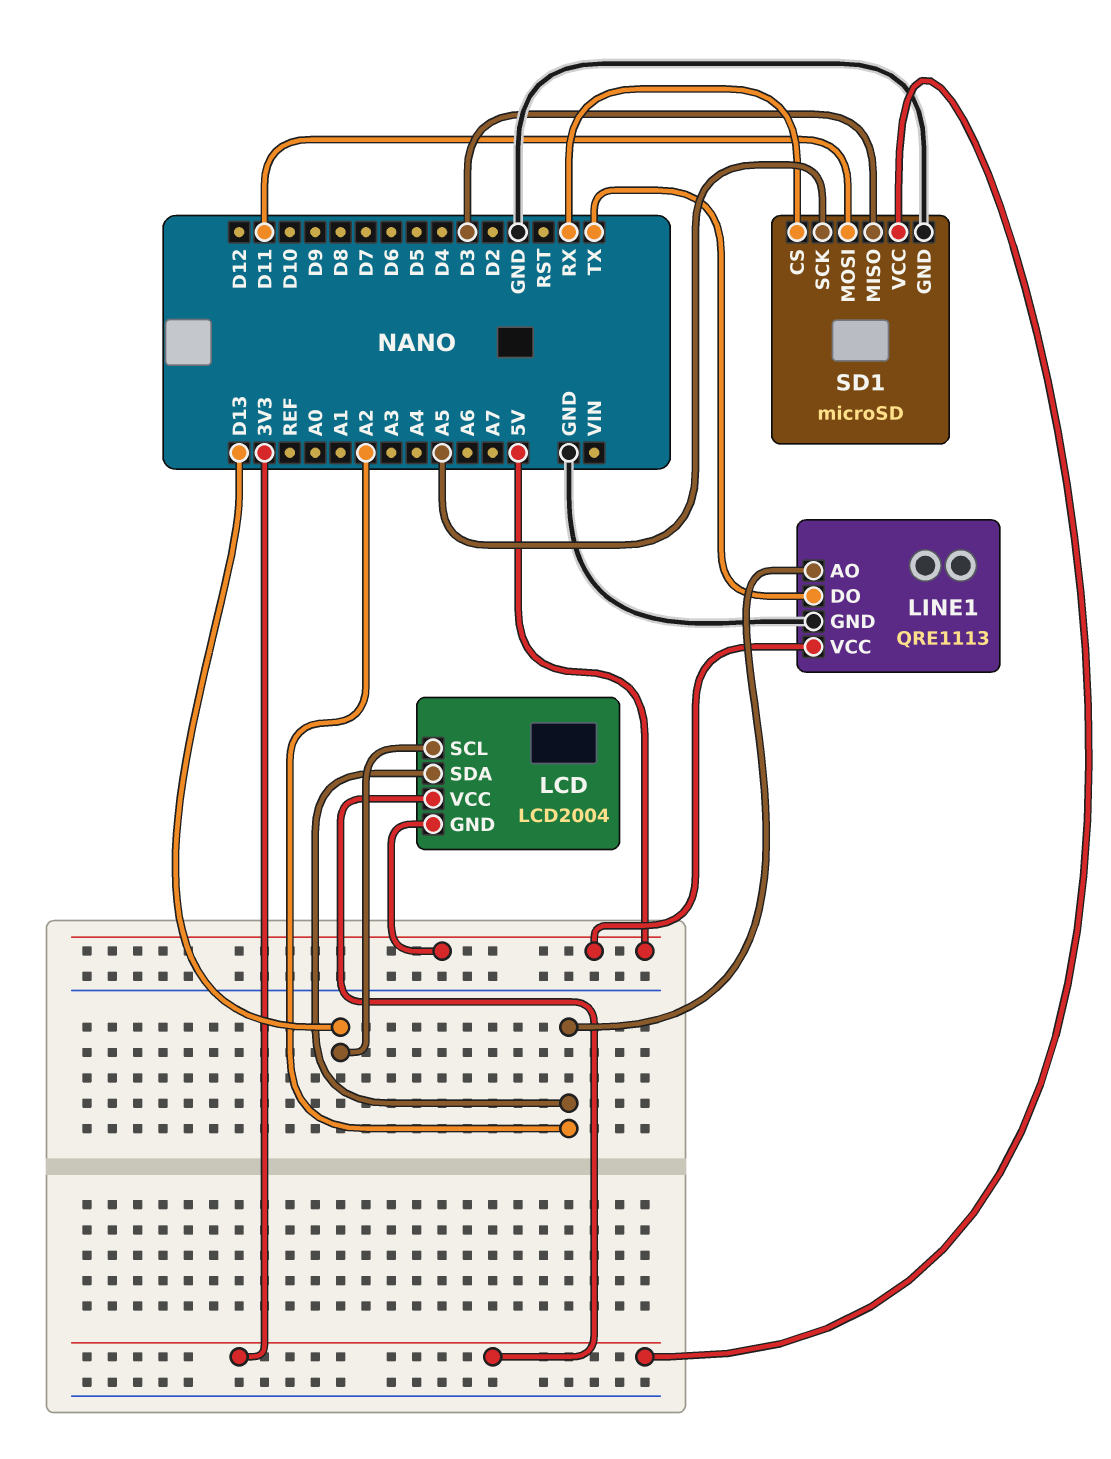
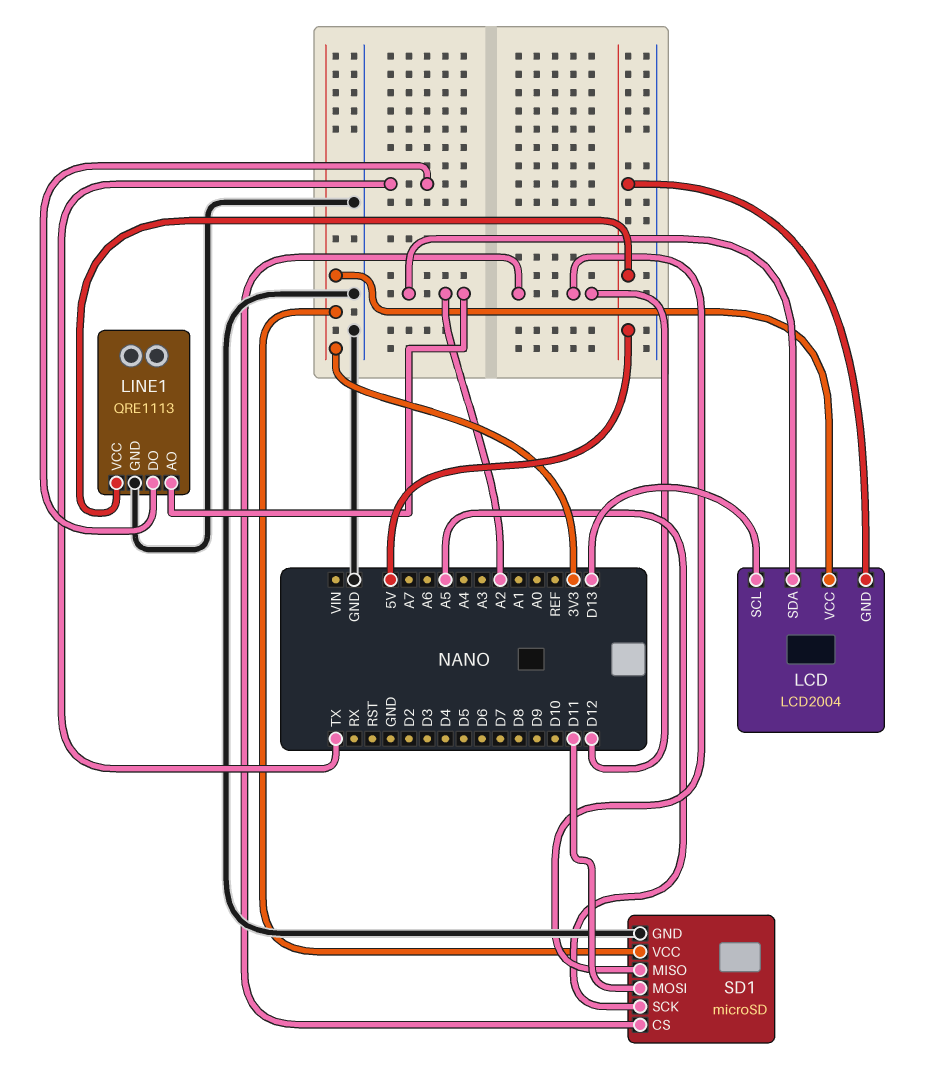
SD1 pin CS: RX -> D12
SD1 pin MISO: D3 -> D12

